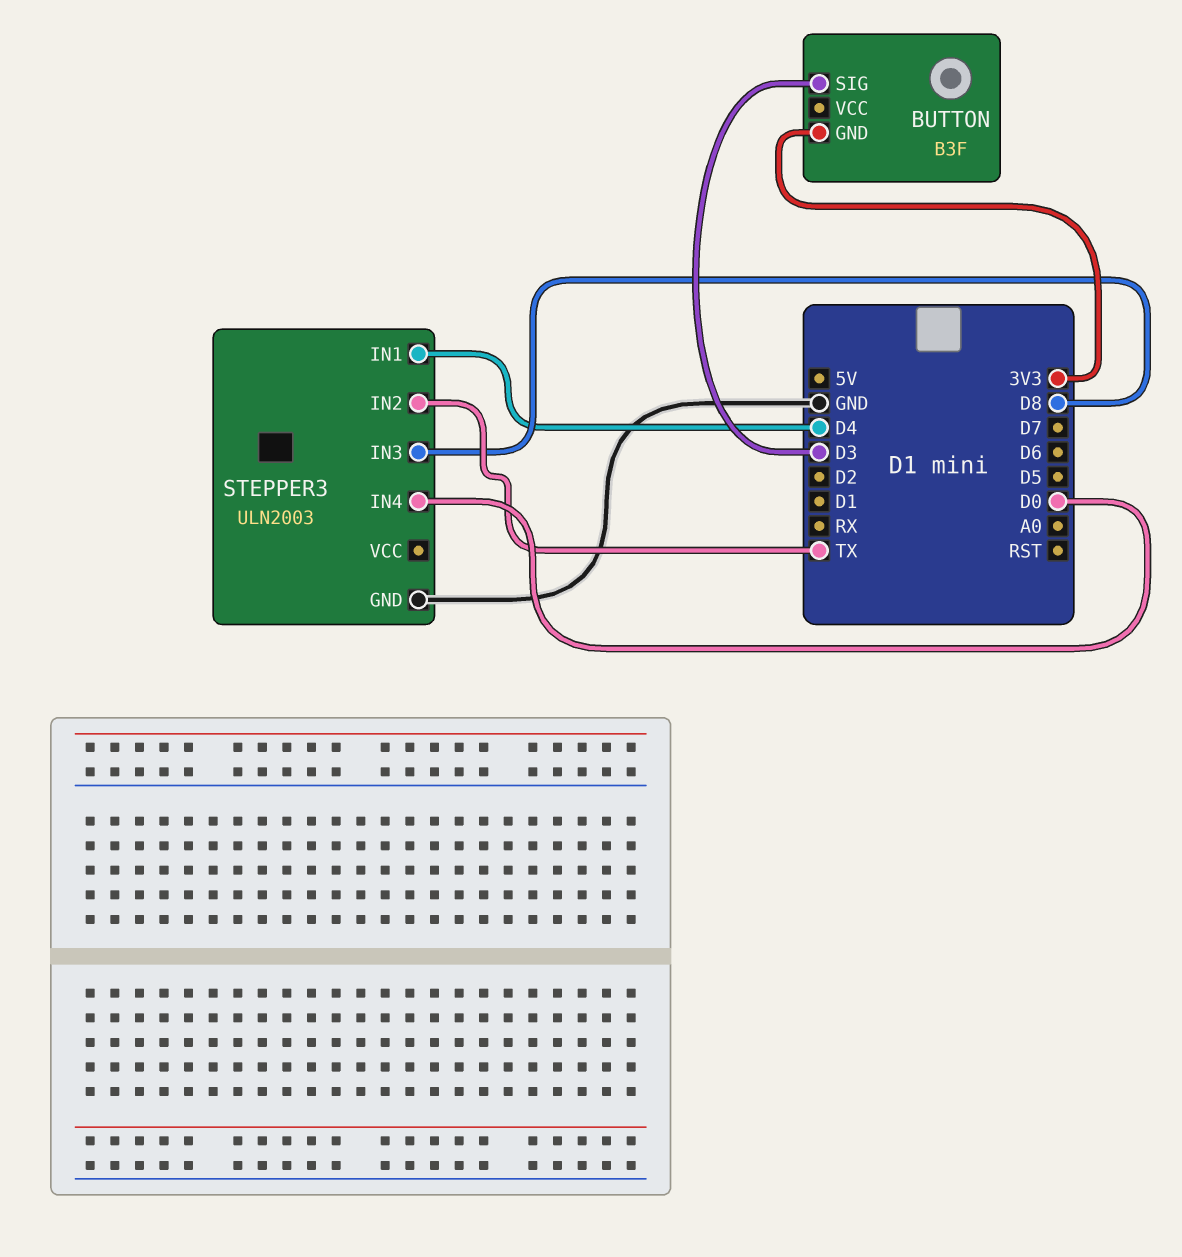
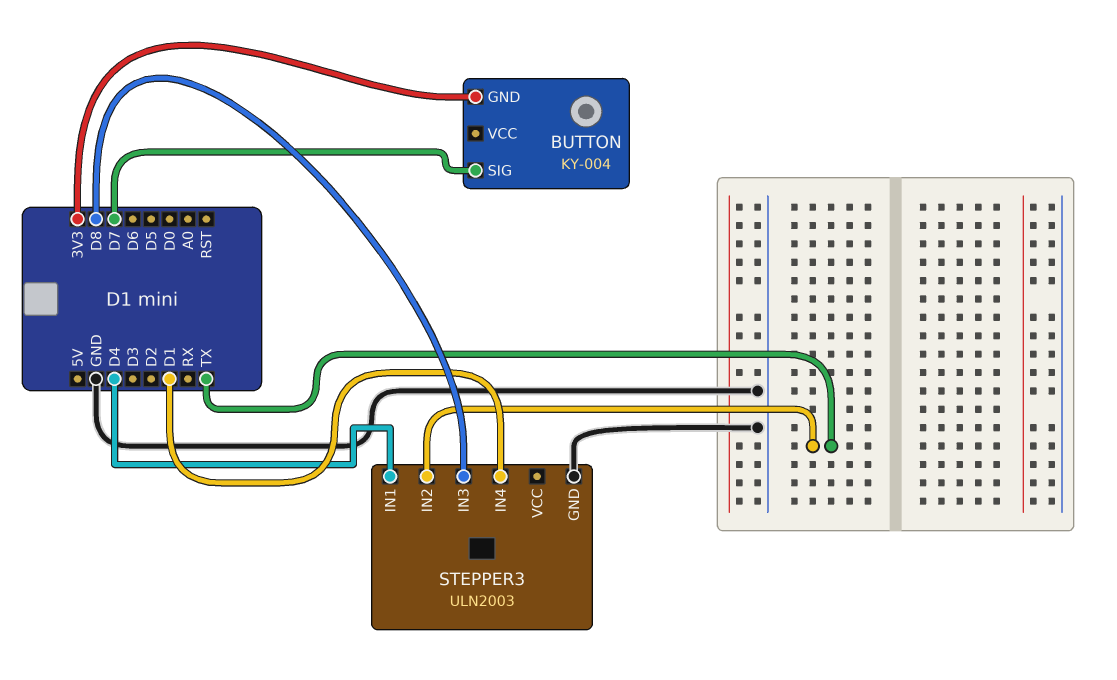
BUTTON: B3F -> KY-004
BUTTON pin SIG: D3 -> D7
STEPPER3 pin IN4: D0 -> D1

